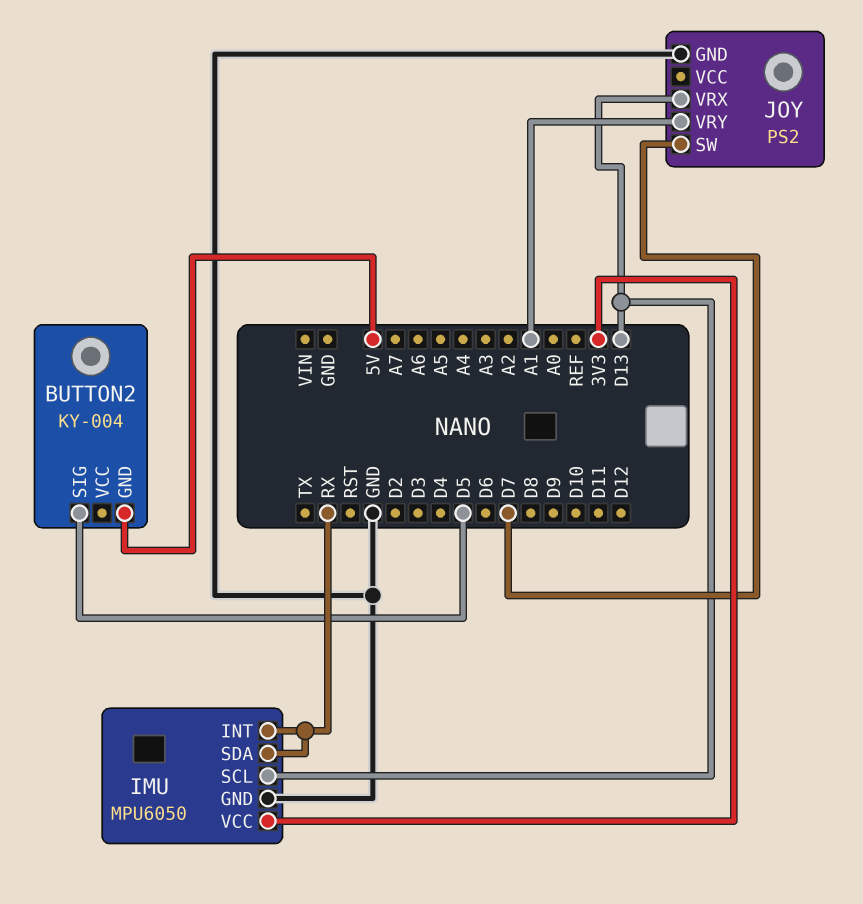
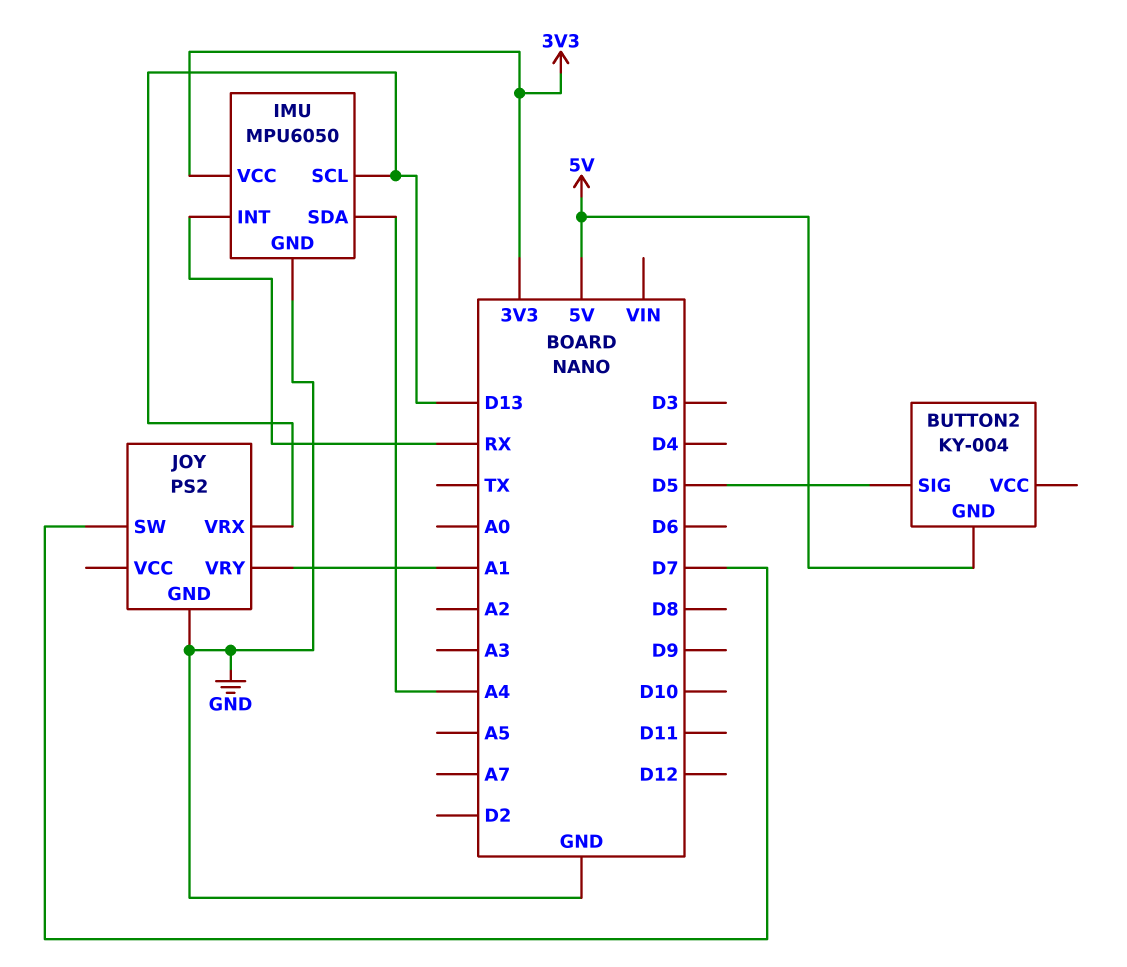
IMU pin SDA: RX -> A4

